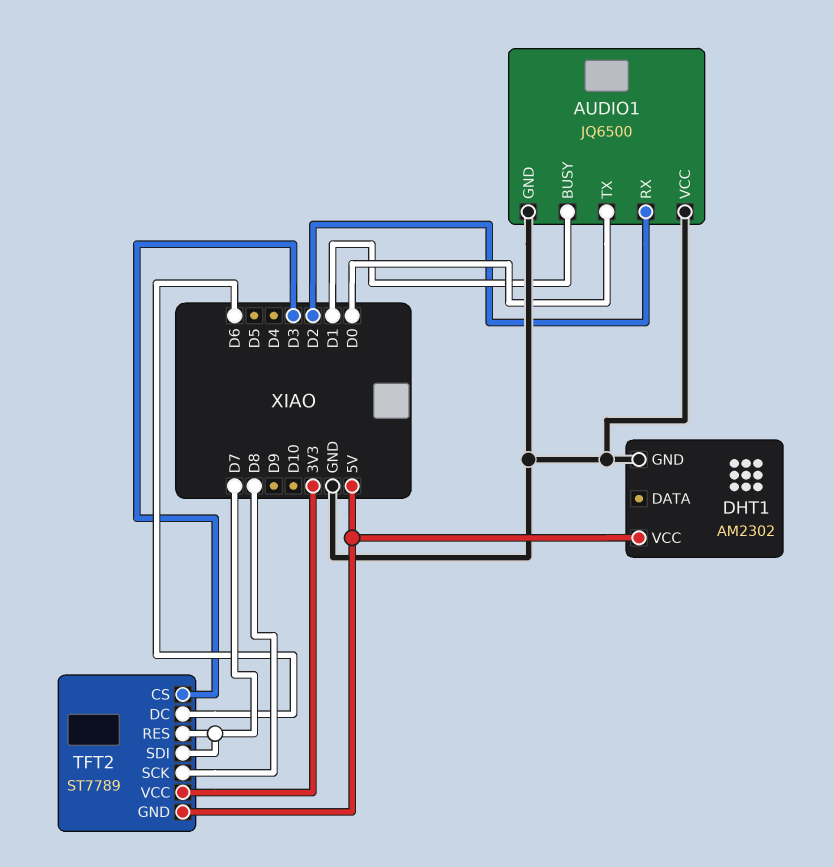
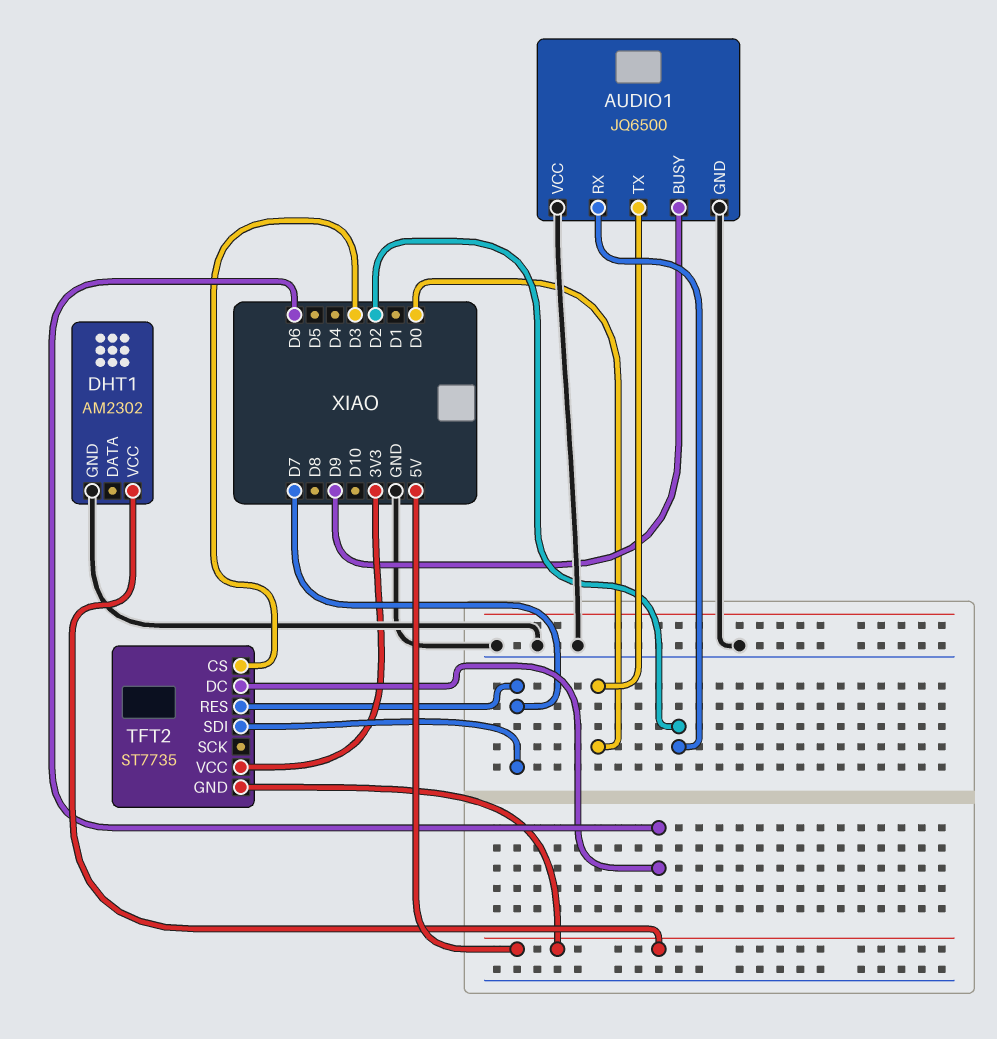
AUDIO1 pin BUSY: D1 -> D9
TFT2: ST7789 -> ST7735
TFT2 pin SCK: D8 -> none

